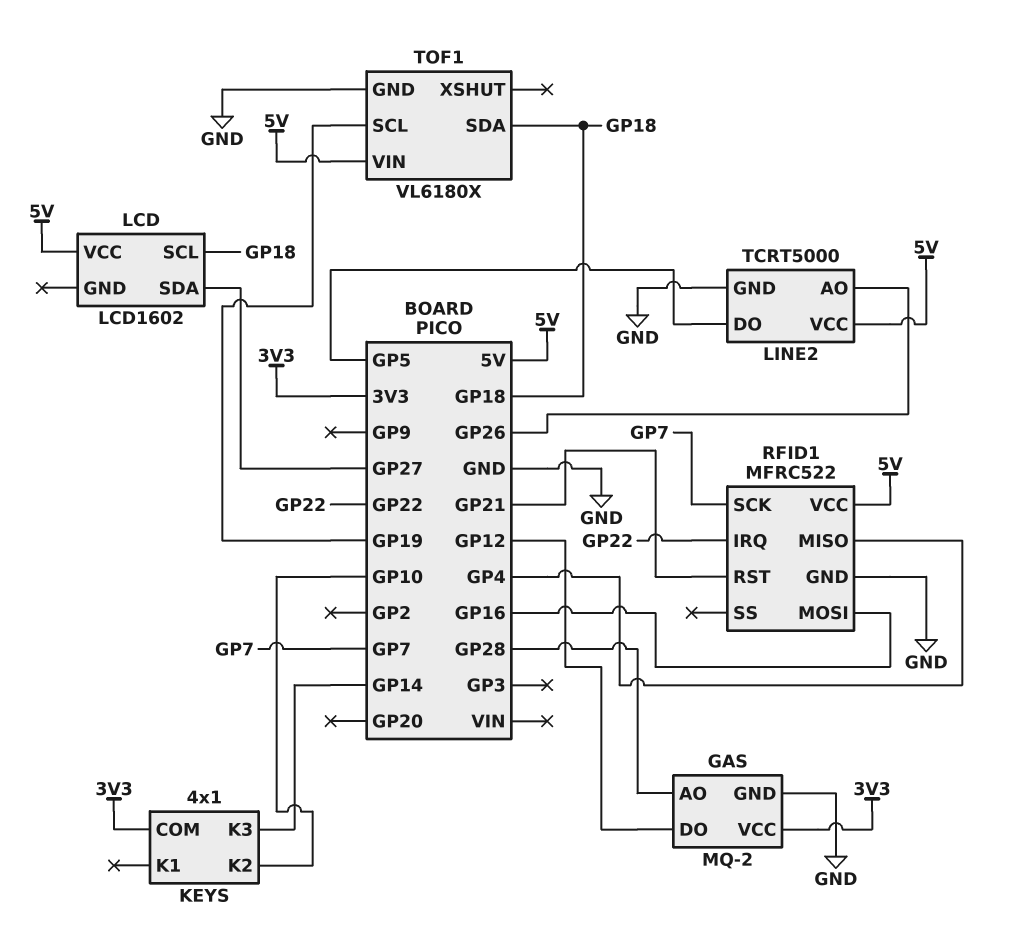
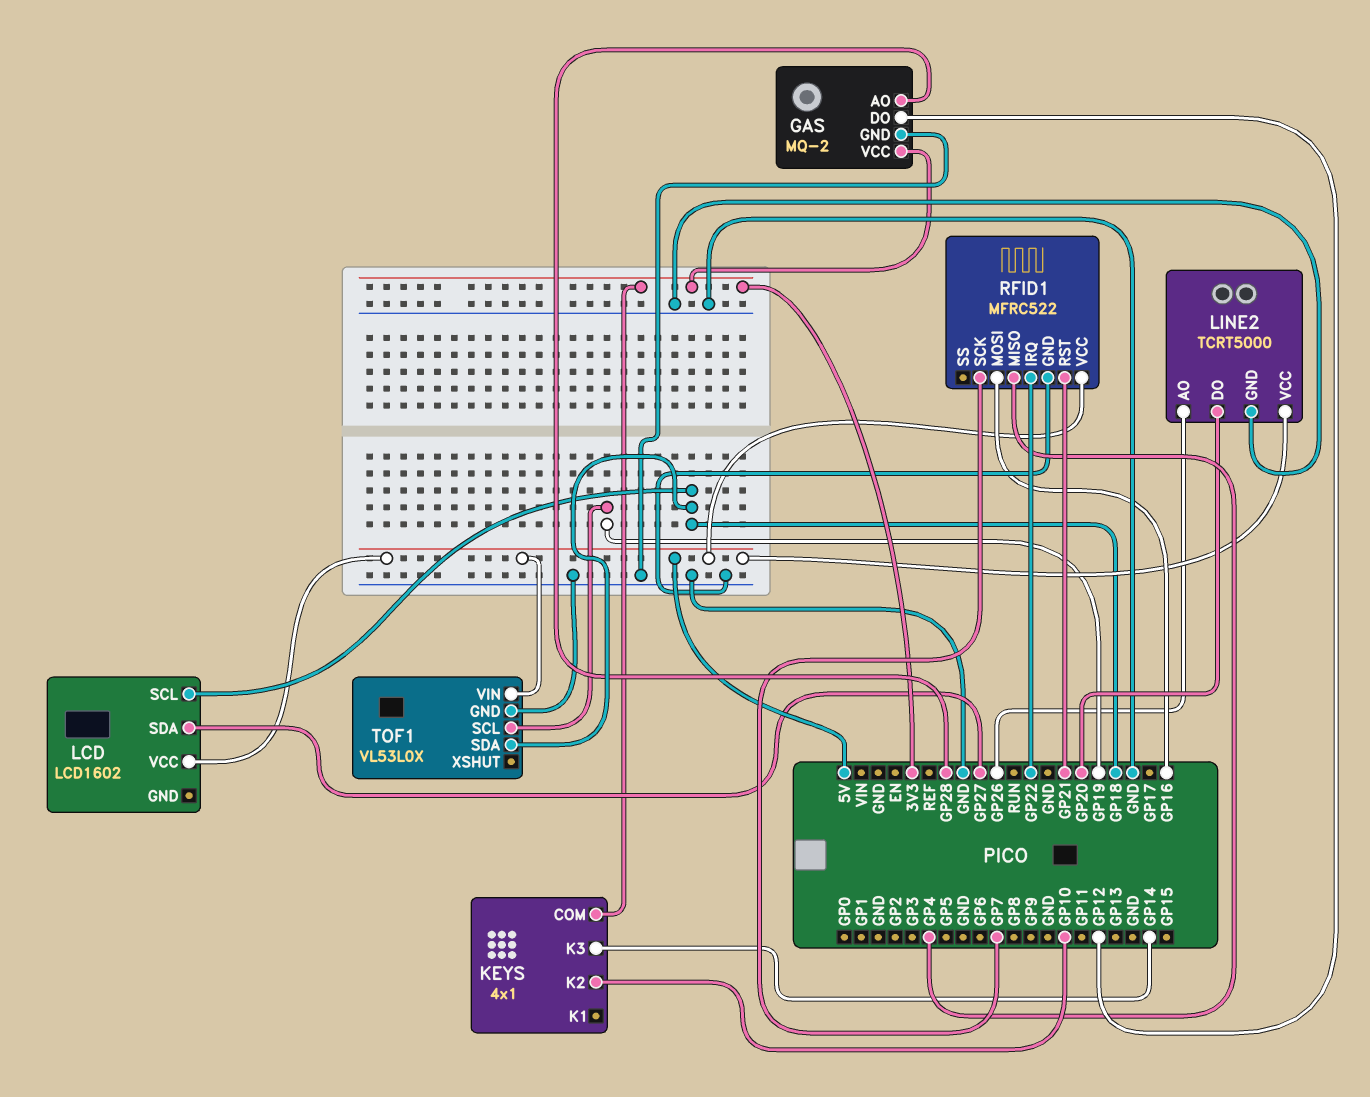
LINE2 pin DO: GP5 -> GP20
TOF1: VL6180X -> VL53L0X

